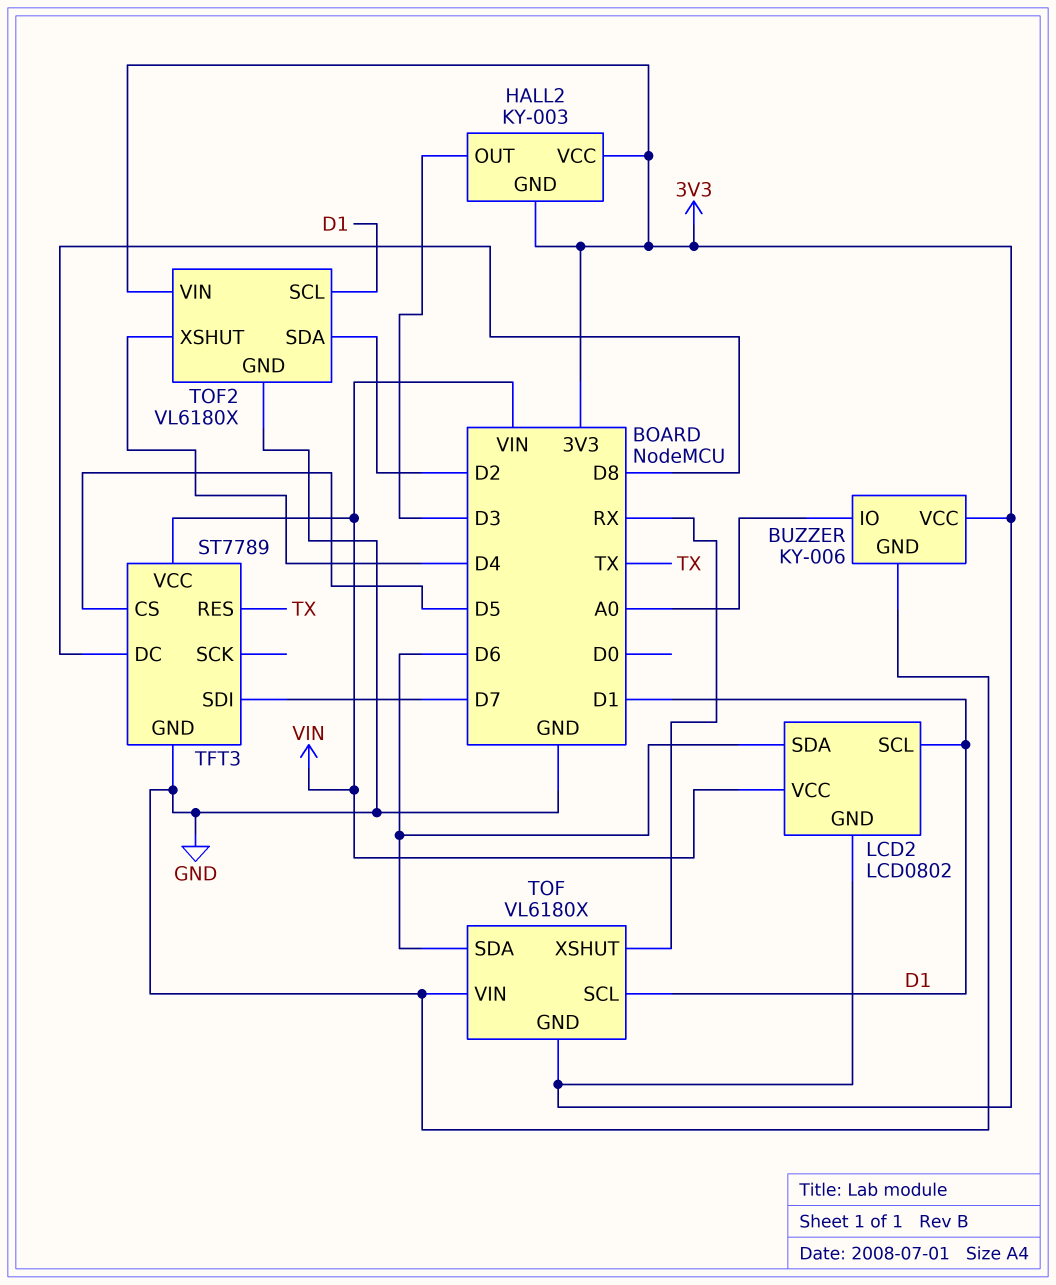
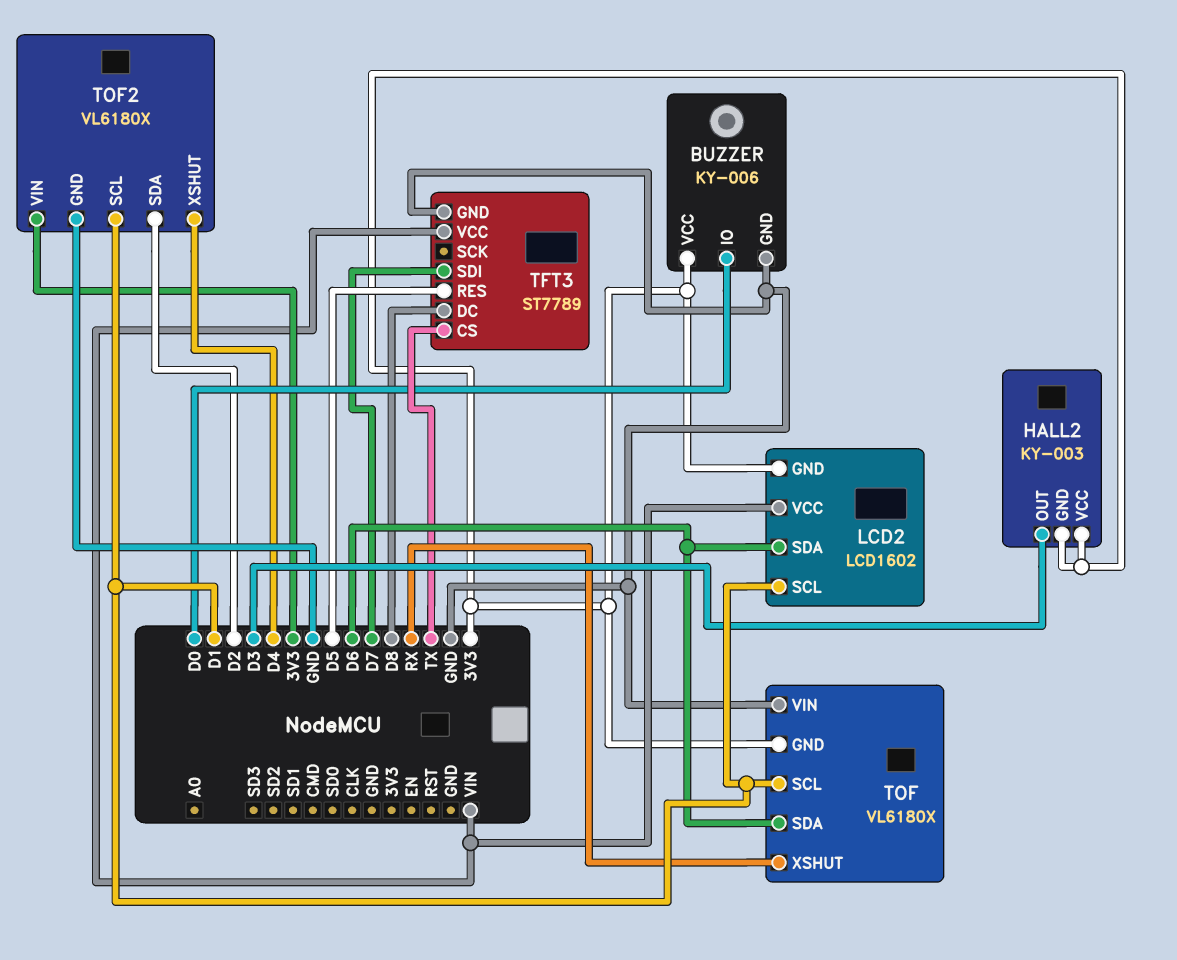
BUZZER pin IO: A0 -> D0
LCD2: LCD0802 -> LCD1602
TFT3 pin CS: D5 -> TX
TFT3 pin RES: TX -> D5

